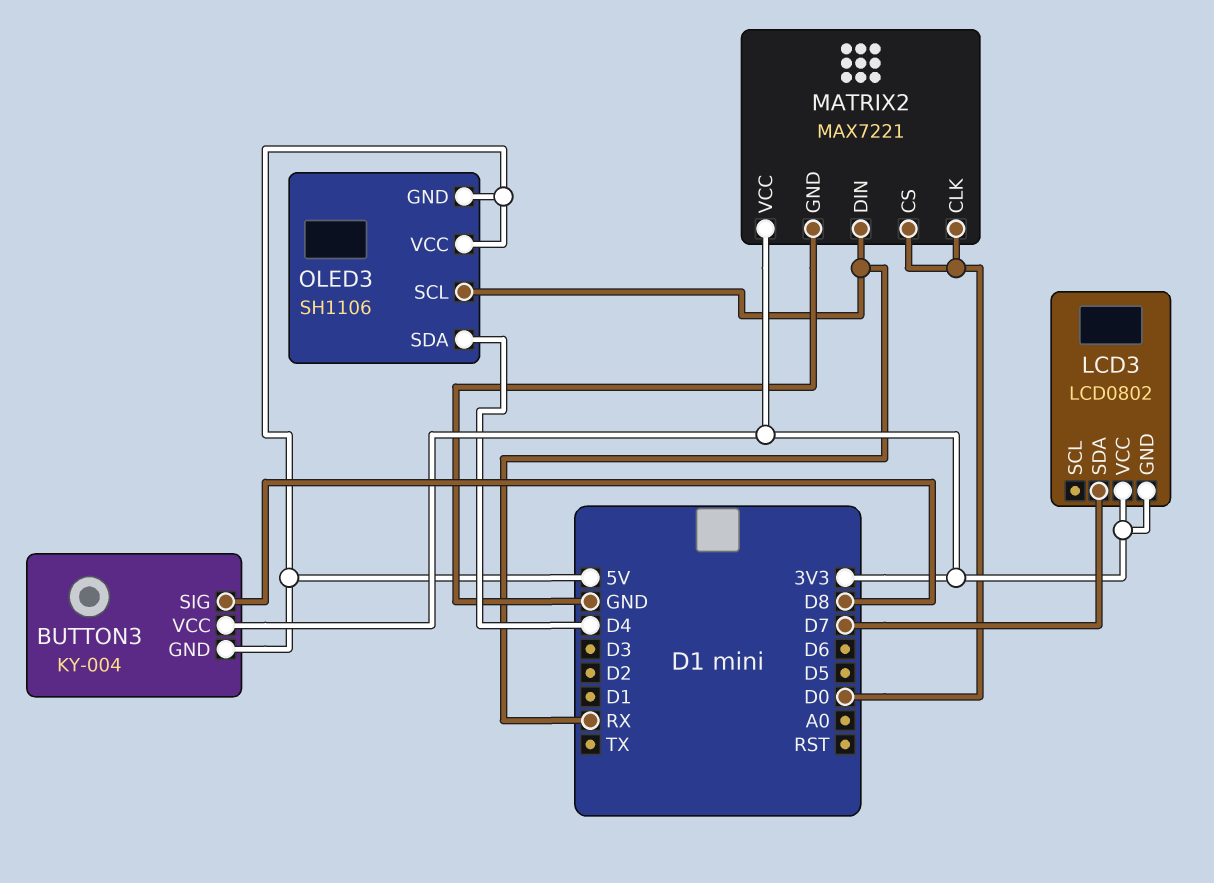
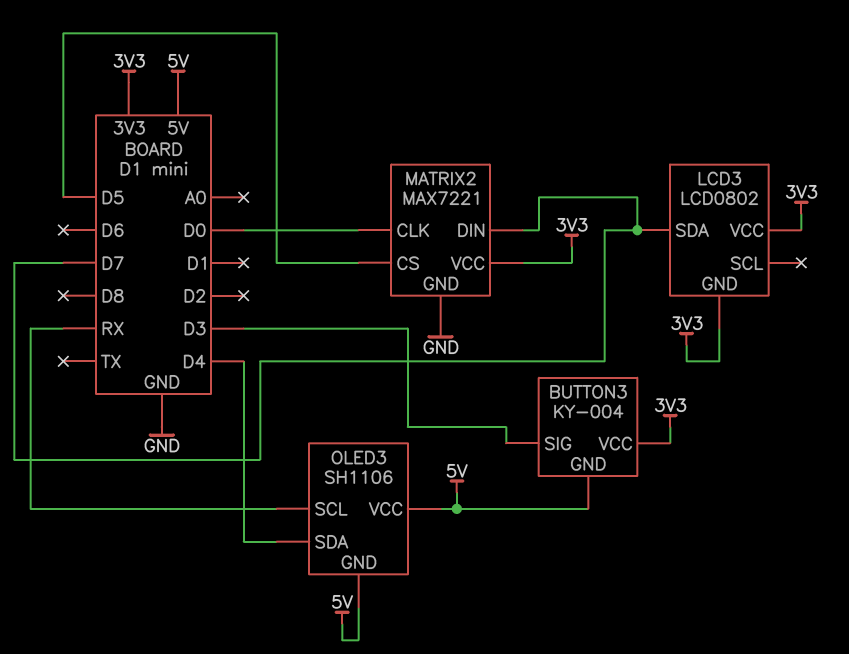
BUTTON3 pin SIG: D8 -> D3
MATRIX2 pin CS: D0 -> D5
MATRIX2 pin DIN: RX -> D7

